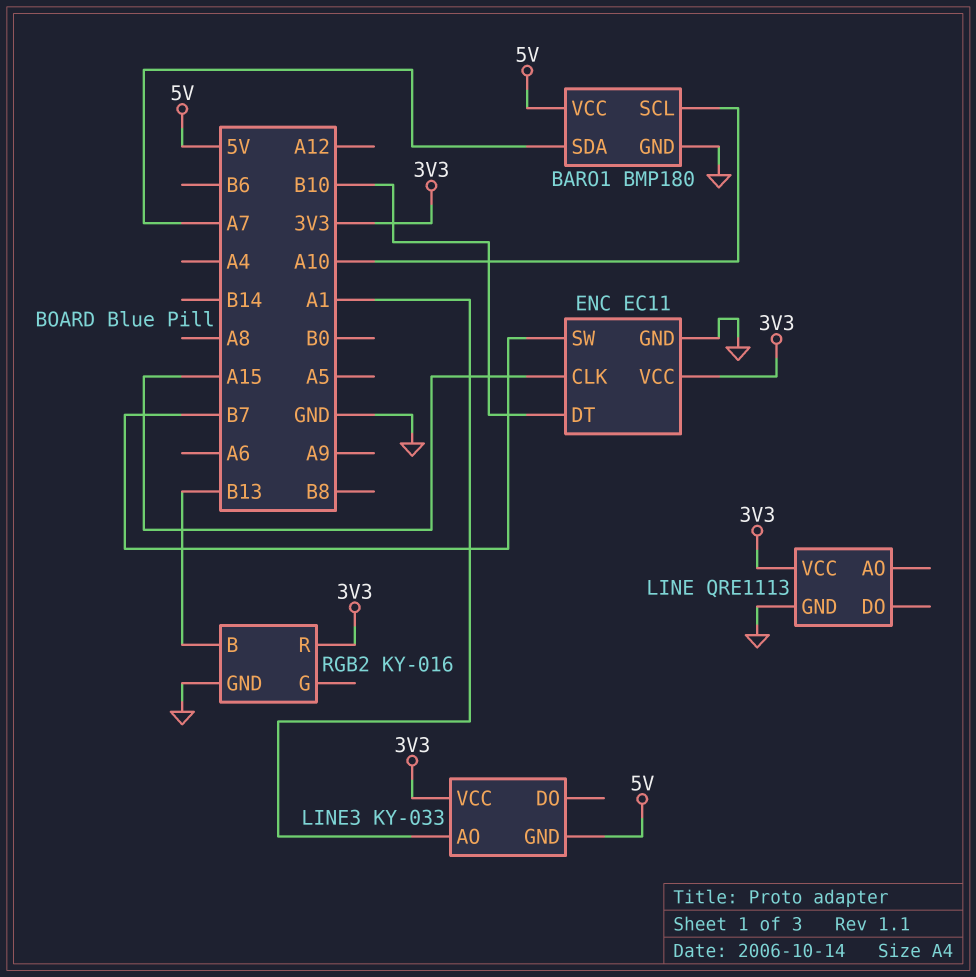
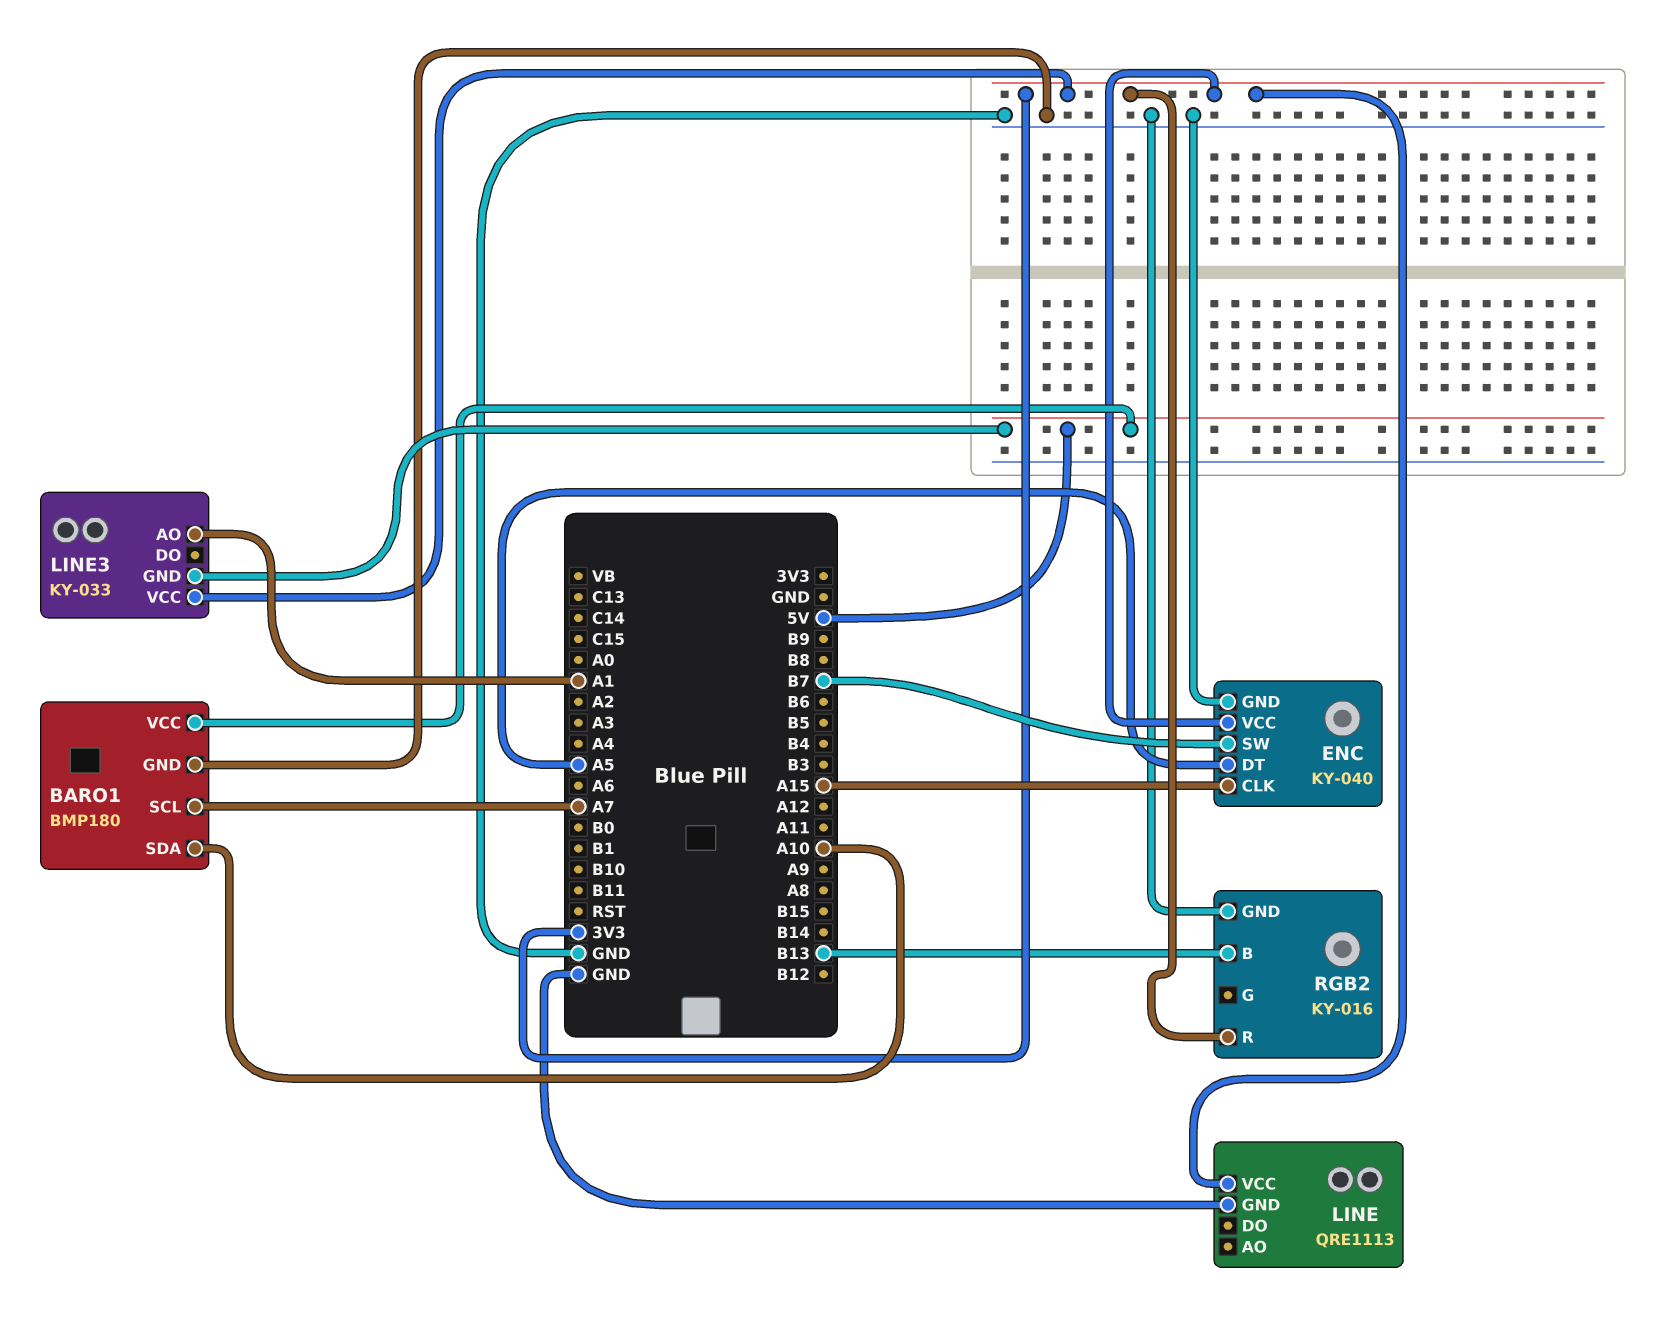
BARO1 pin SCL: A10 -> A7
BARO1 pin SDA: A7 -> A10
ENC: EC11 -> KY-040
ENC pin DT: B10 -> A5

